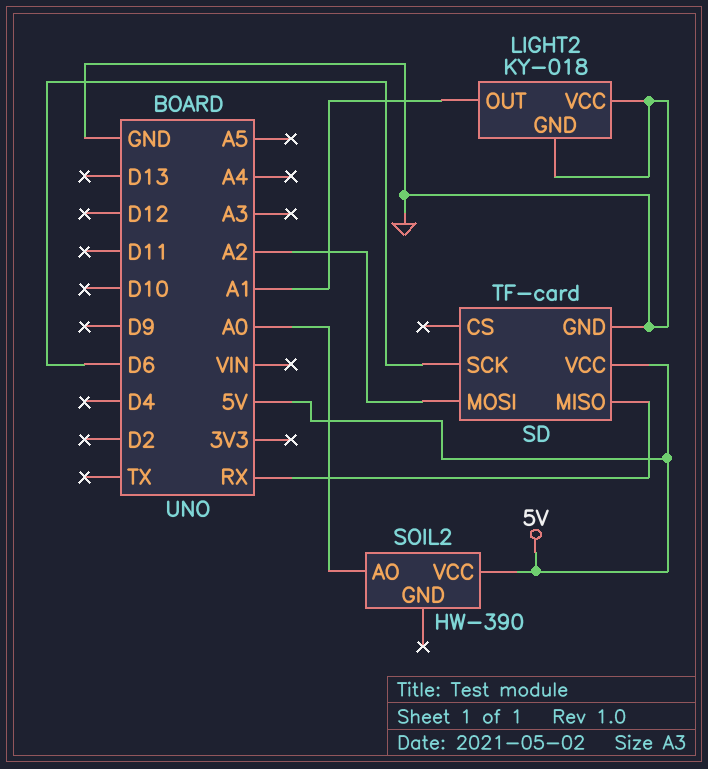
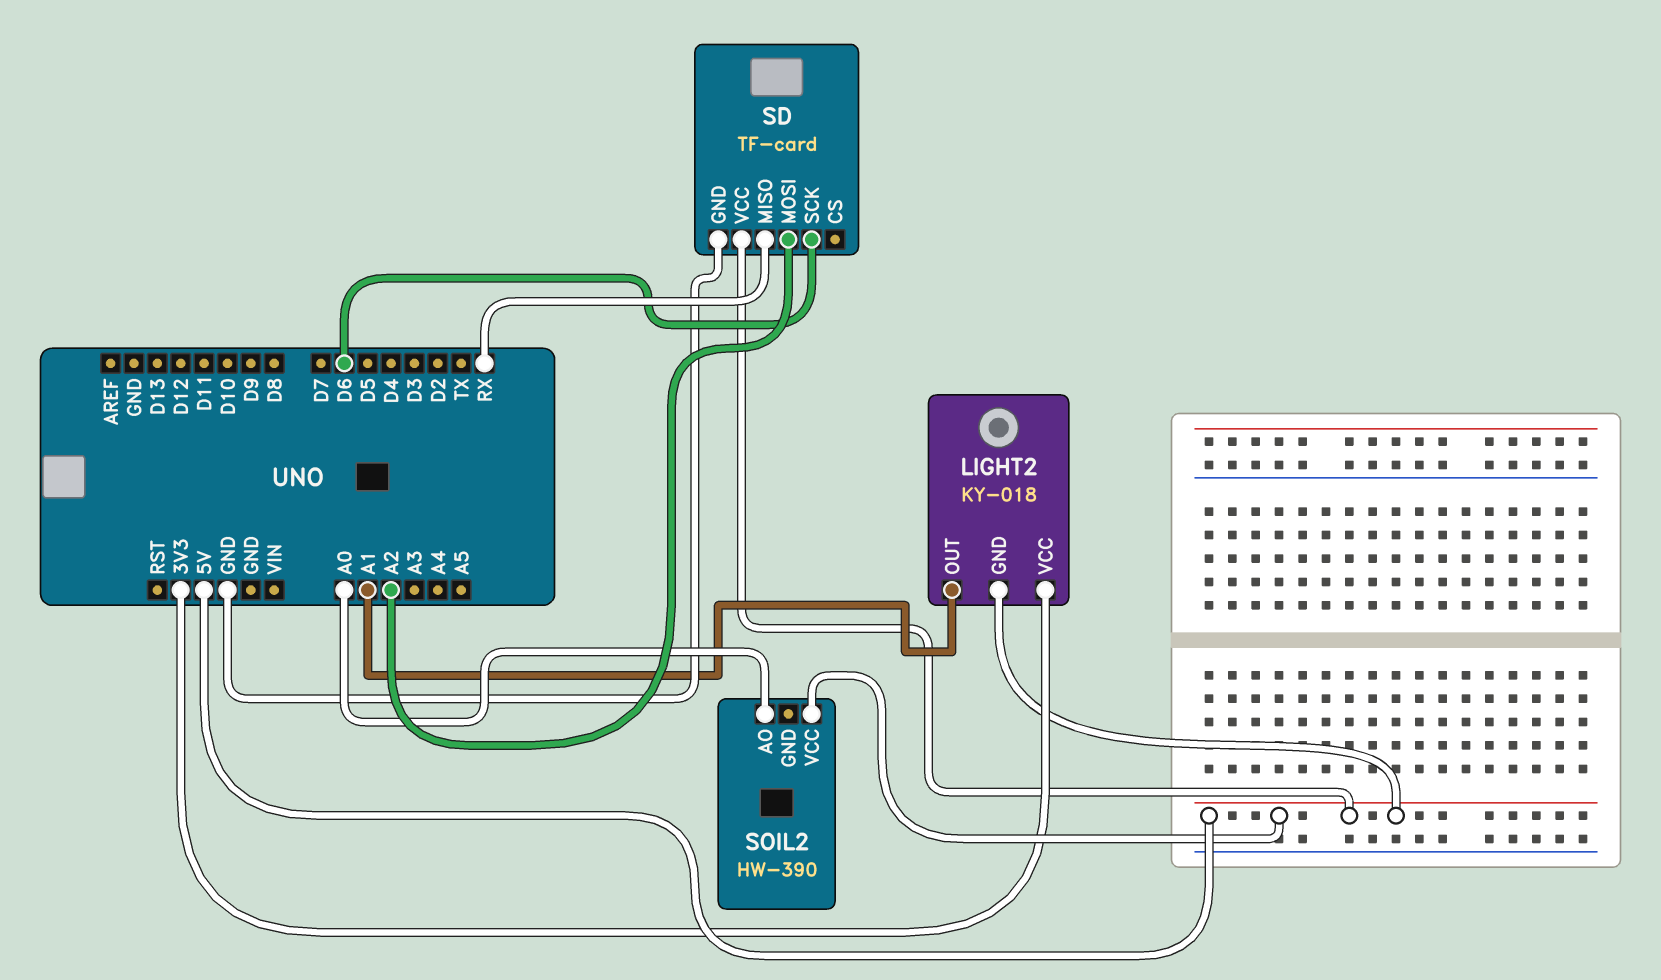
LIGHT2 pin GND: GND -> 5V
LIGHT2 pin VCC: GND -> 3V3

